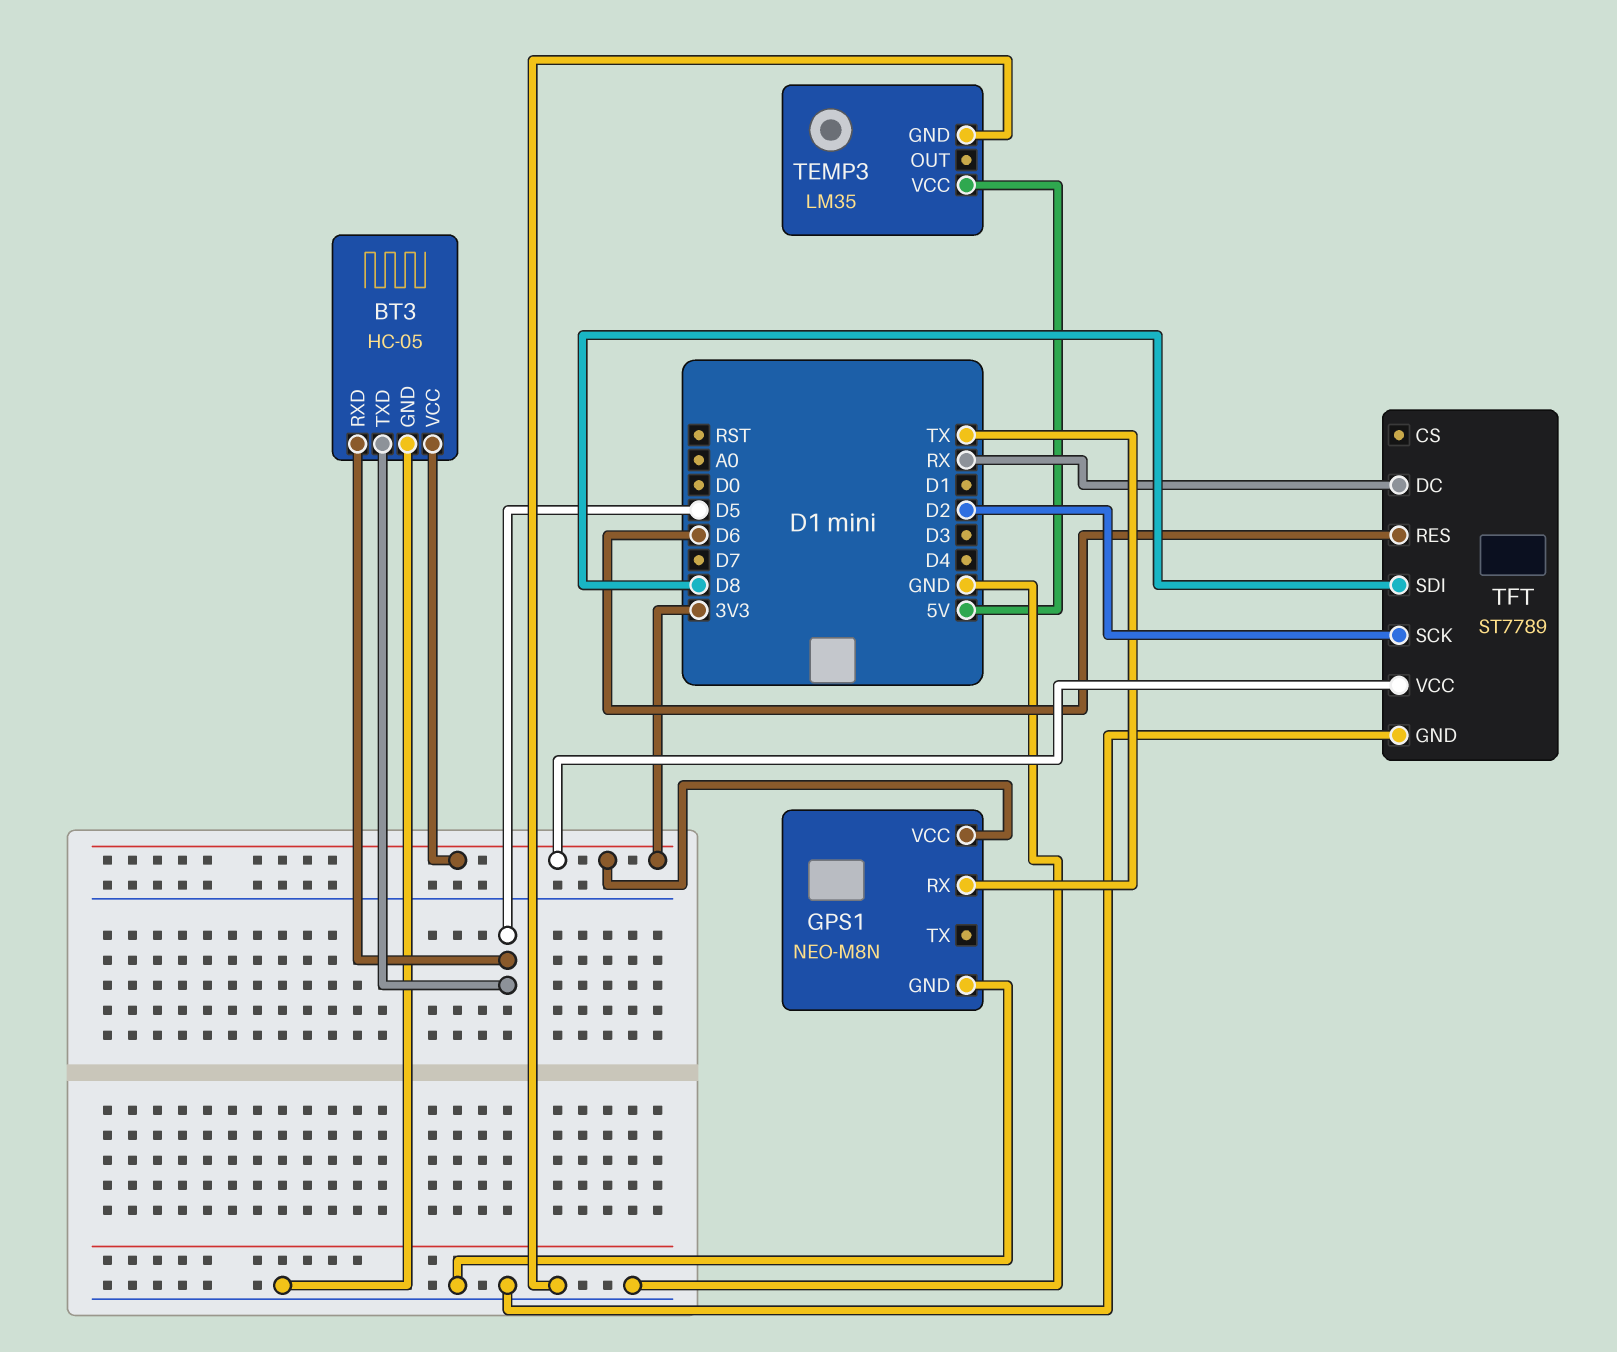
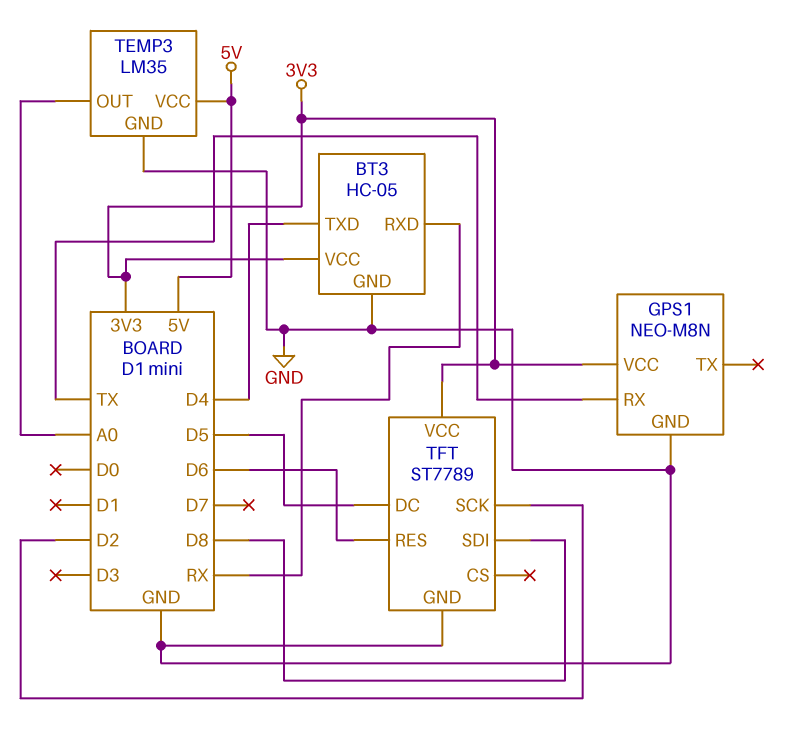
BT3 pin RXD: D5 -> RX
BT3 pin TXD: D5 -> D4
TEMP3 pin OUT: none -> A0
TFT pin DC: RX -> D5

